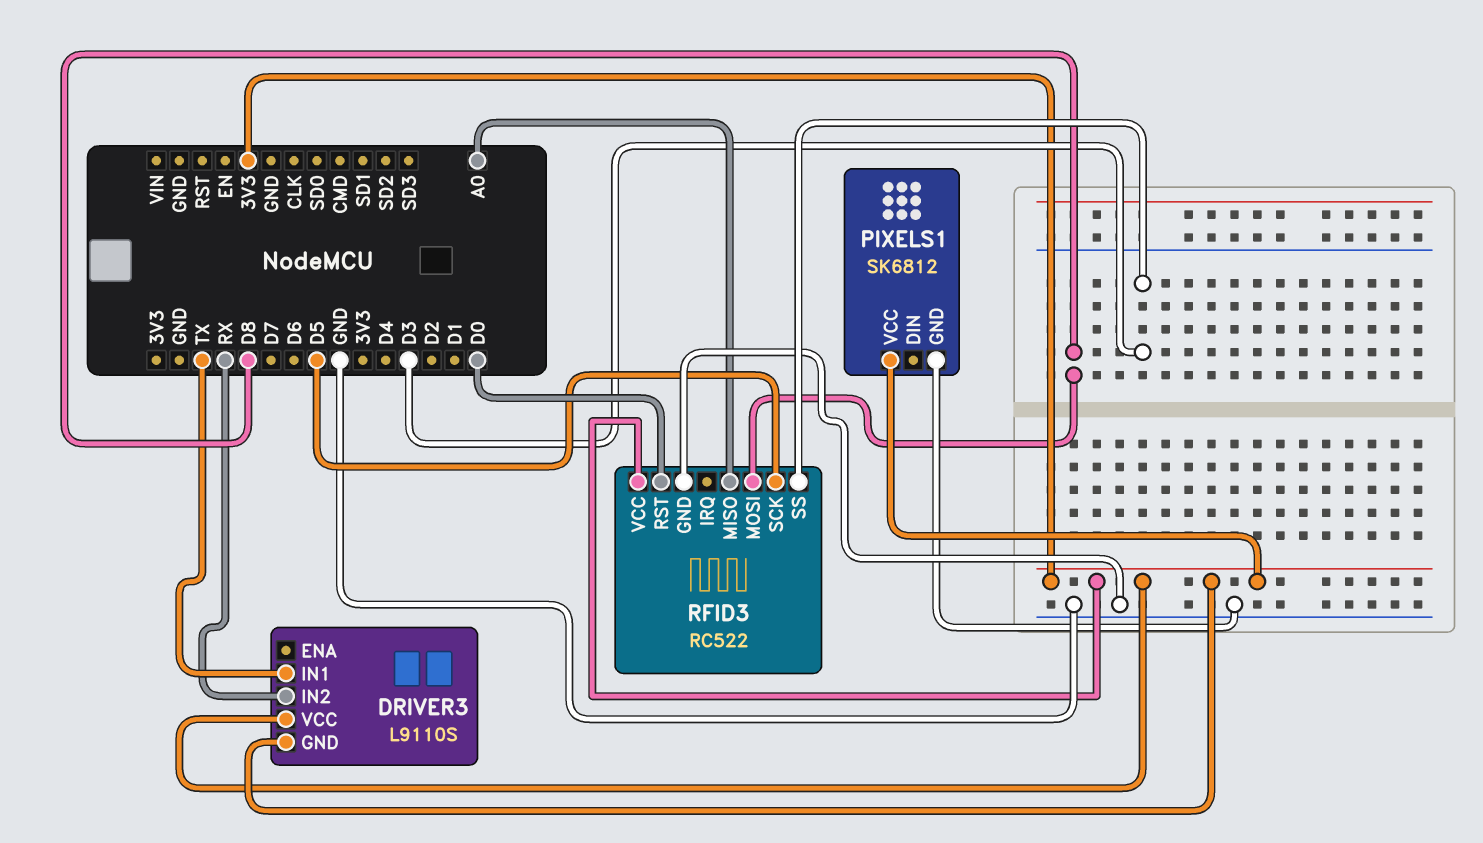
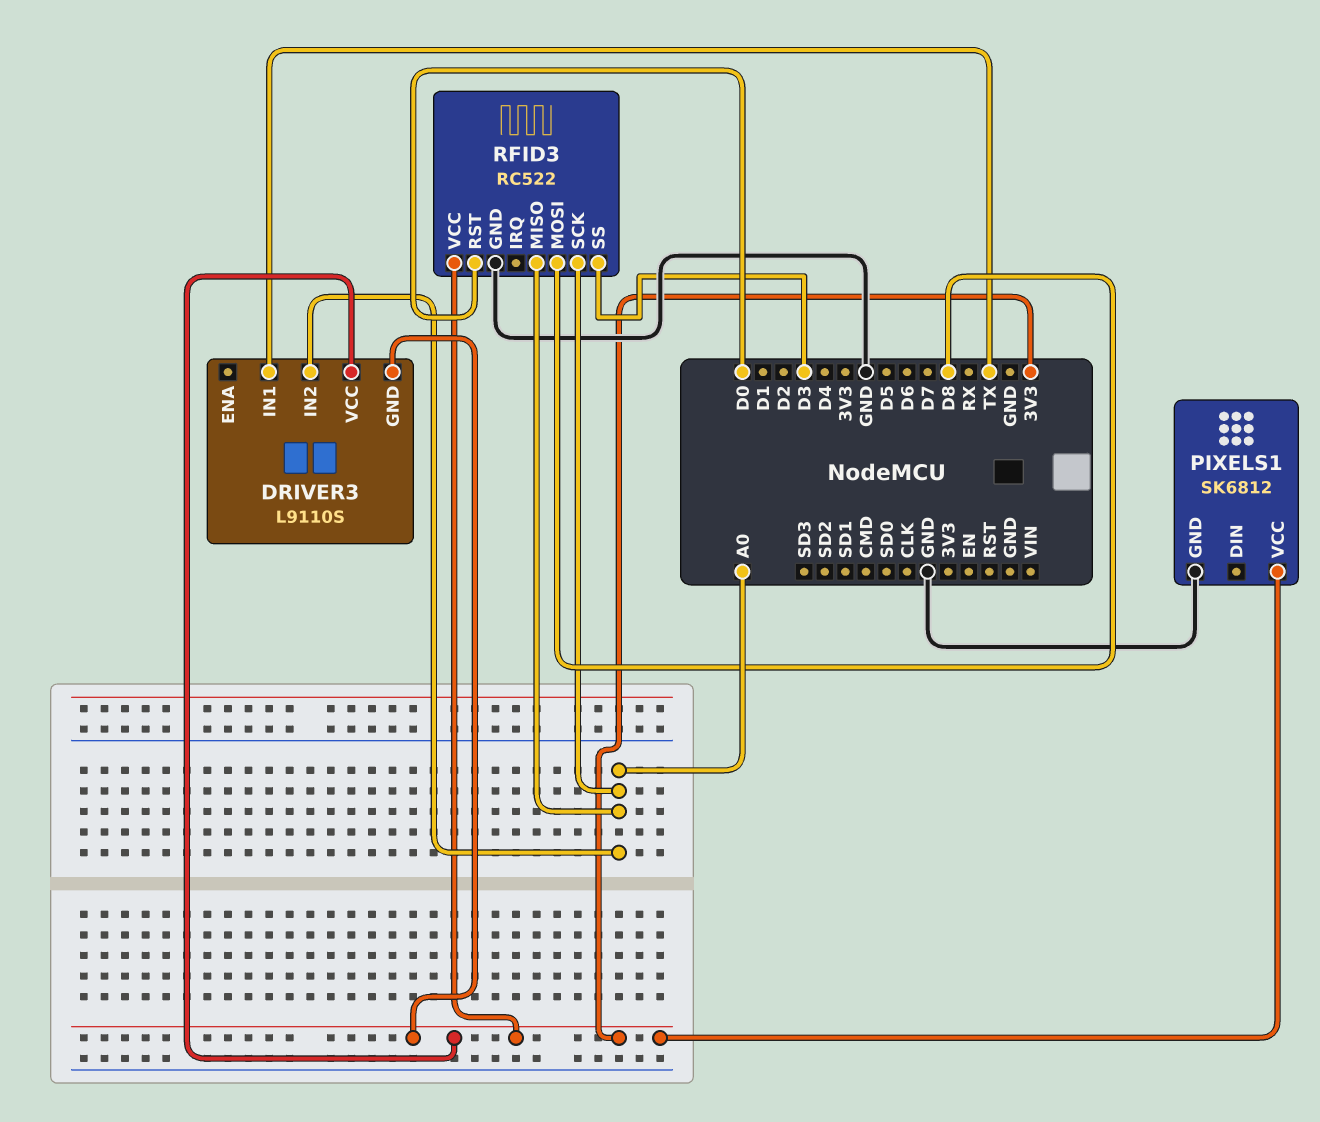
DRIVER3 pin IN2: RX -> A0
RFID3 pin SCK: D5 -> A0

